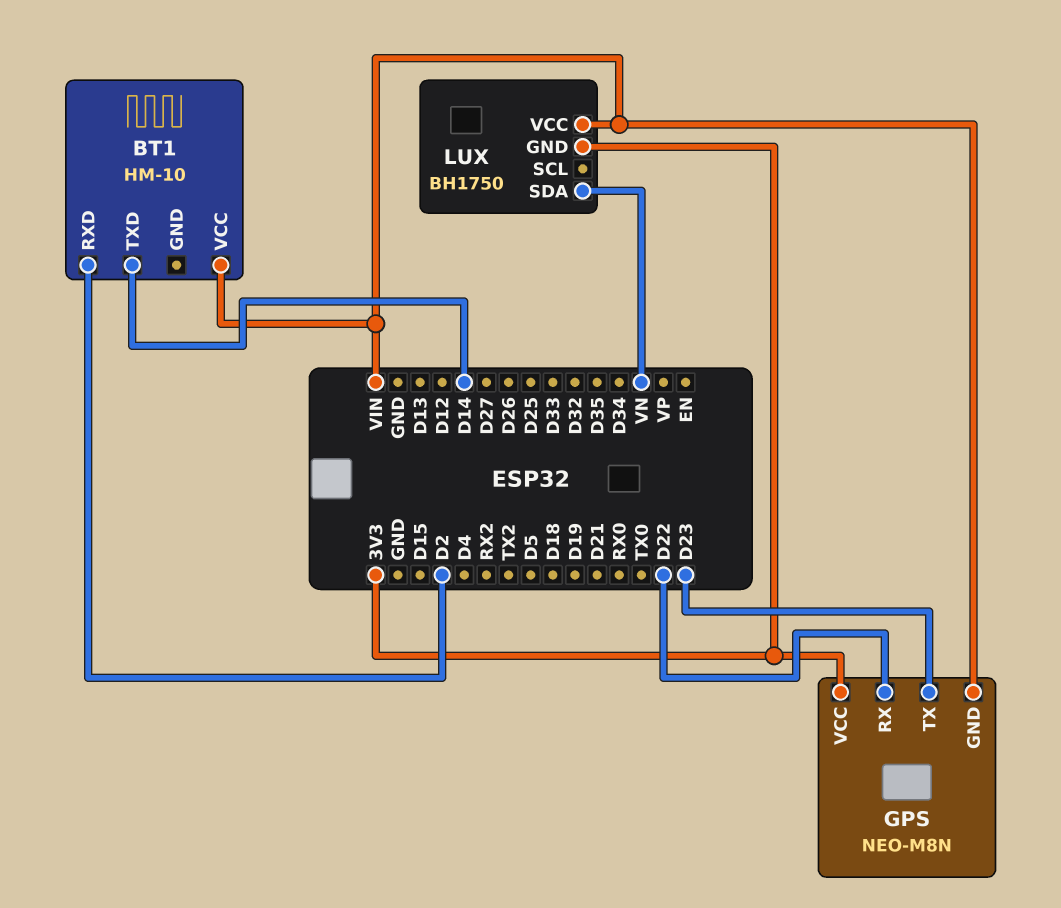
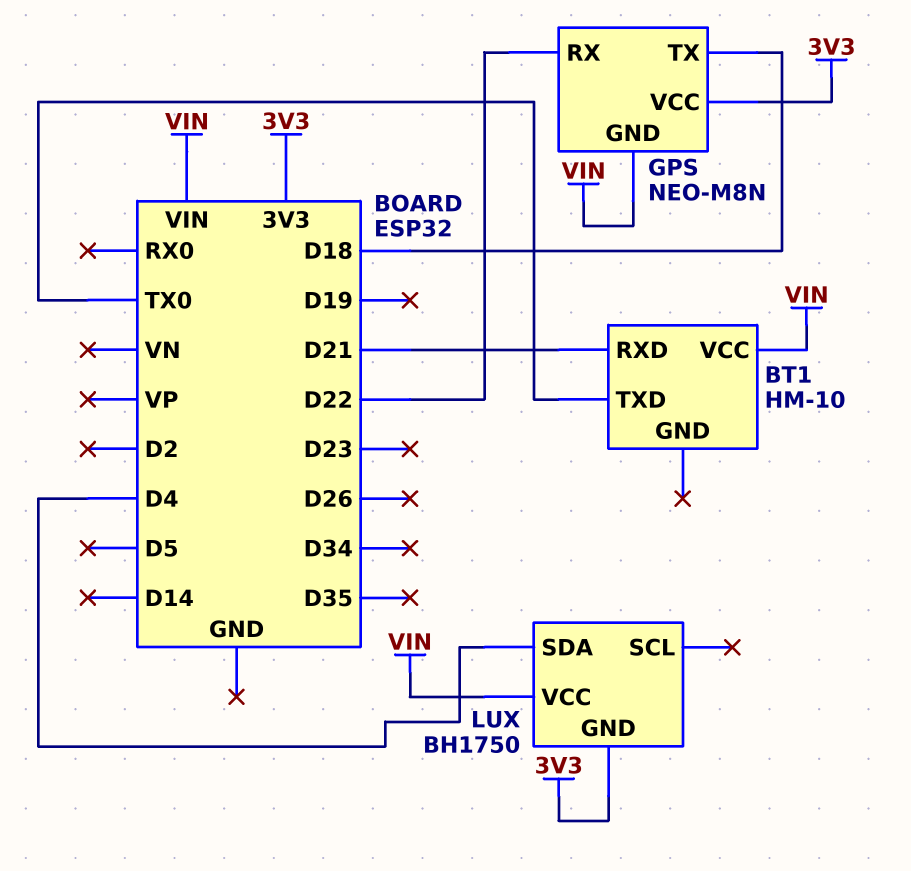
BT1 pin RXD: D2 -> D21
BT1 pin TXD: D14 -> TX0
GPS pin TX: D23 -> D18
LUX pin SDA: VN -> D4

